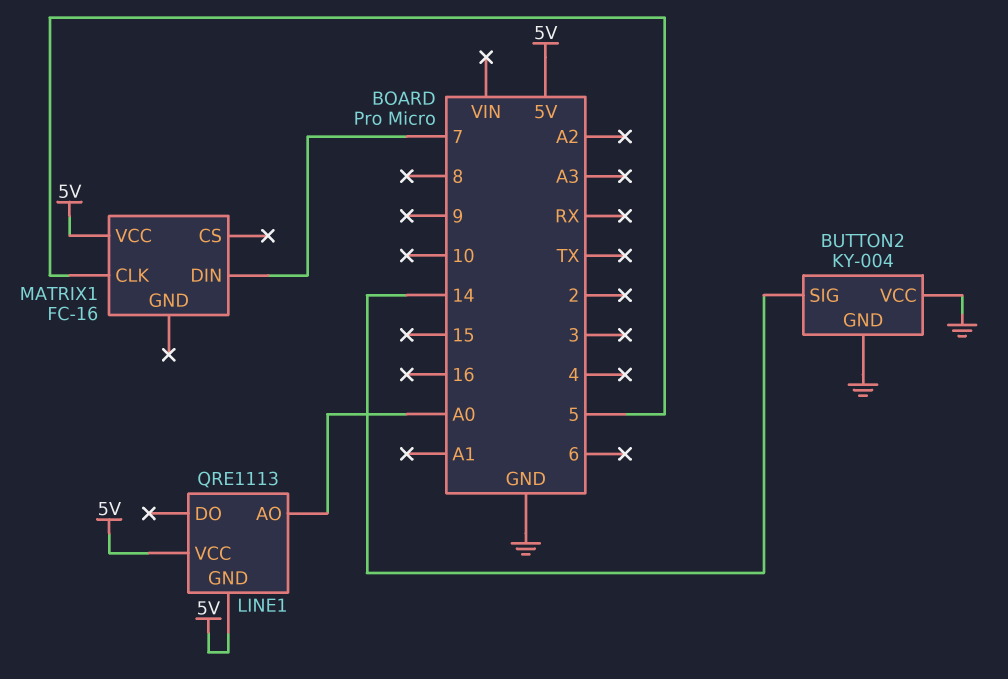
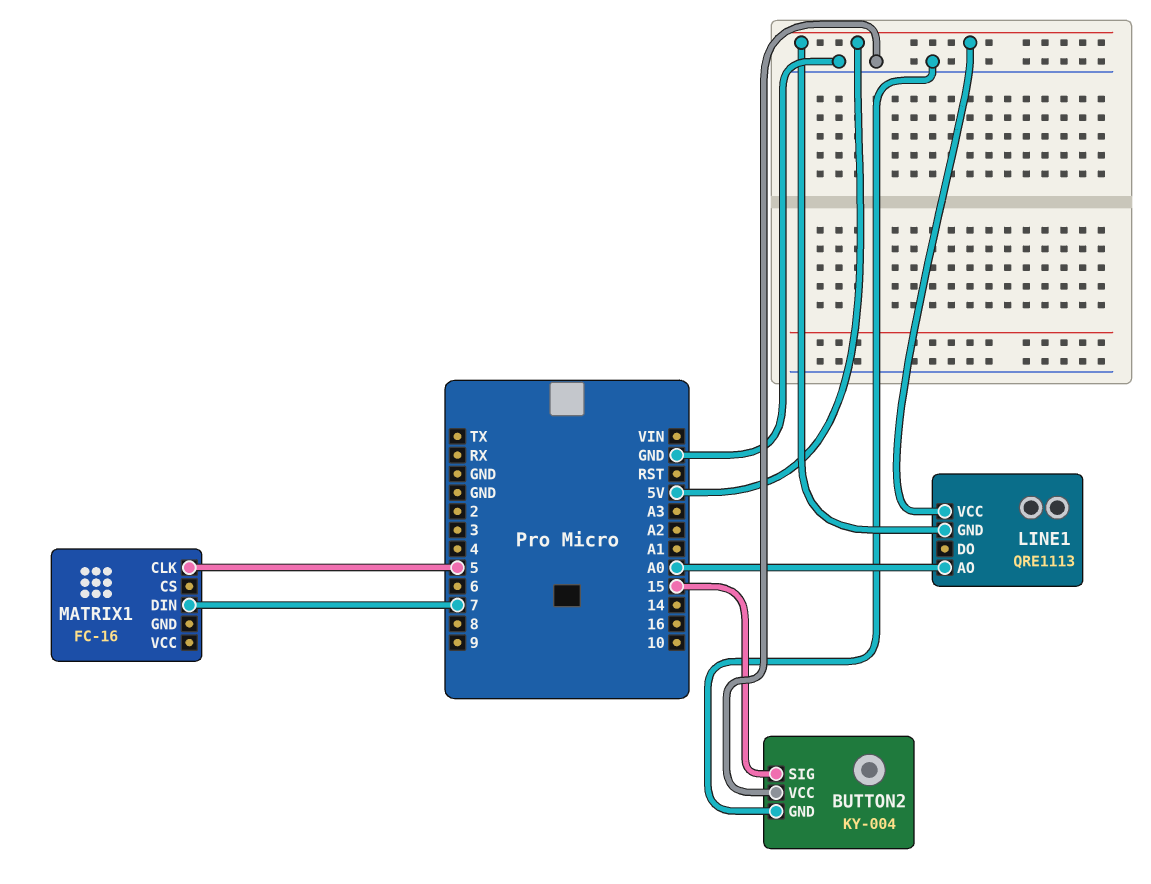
BUTTON2 pin SIG: 14 -> 15
MATRIX1 pin VCC: 5V -> none

